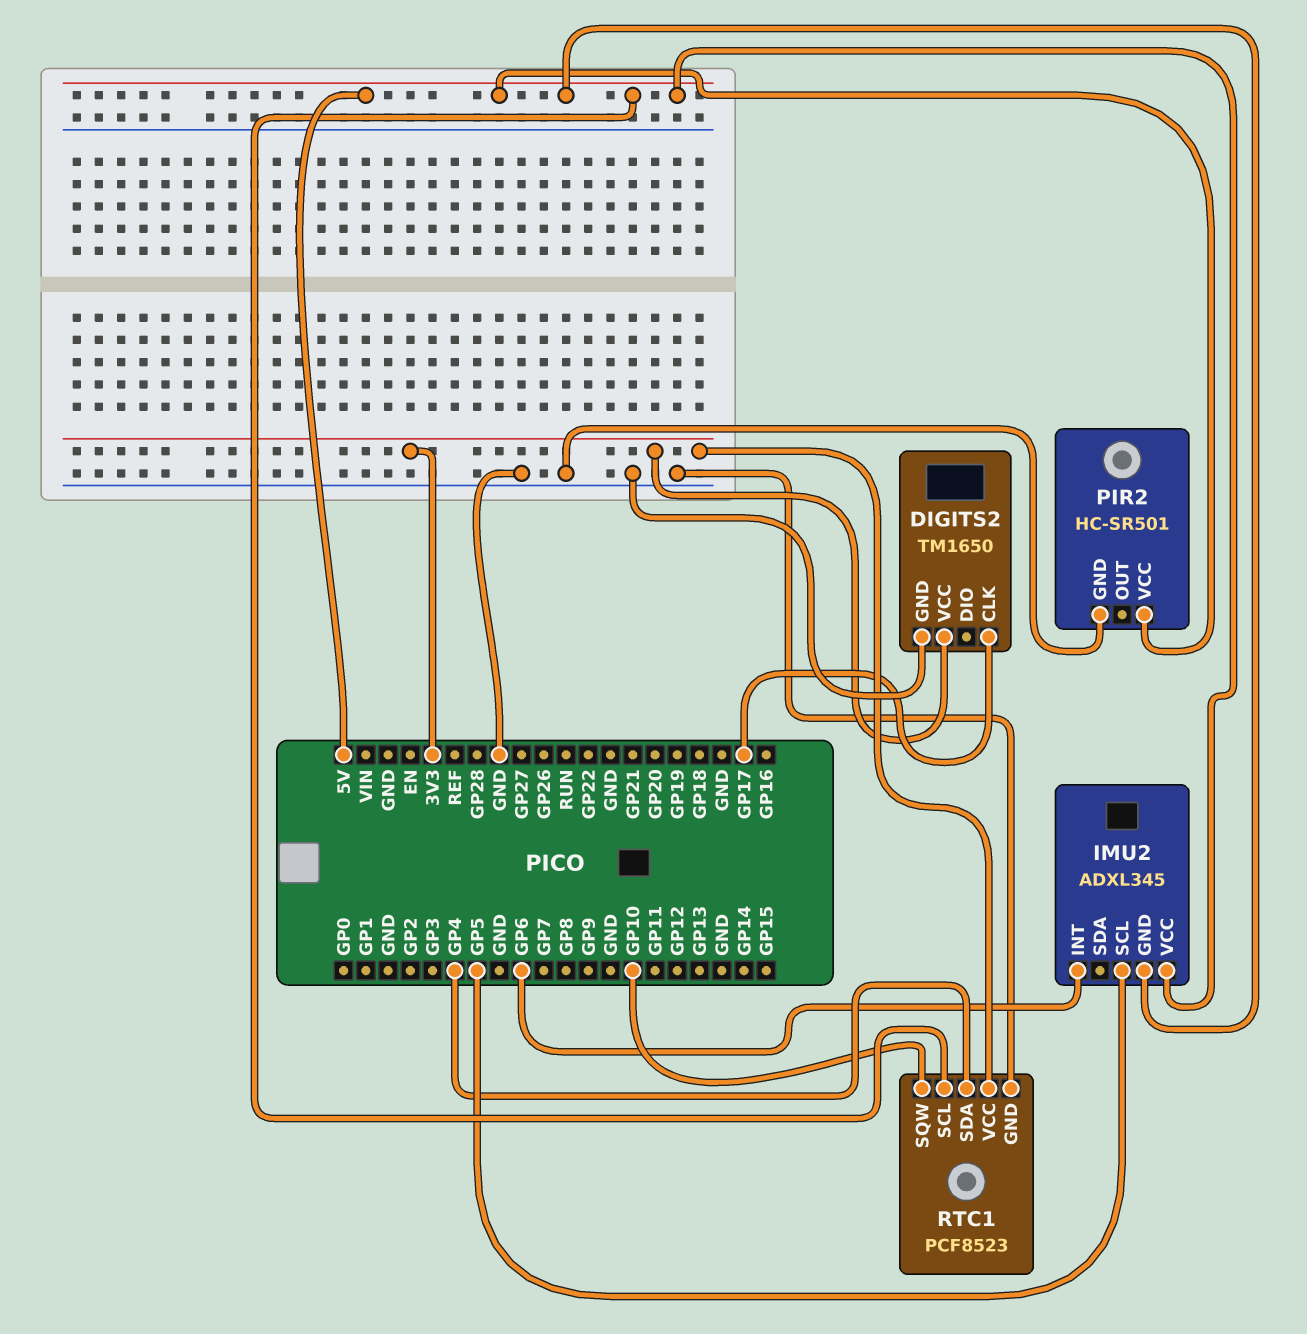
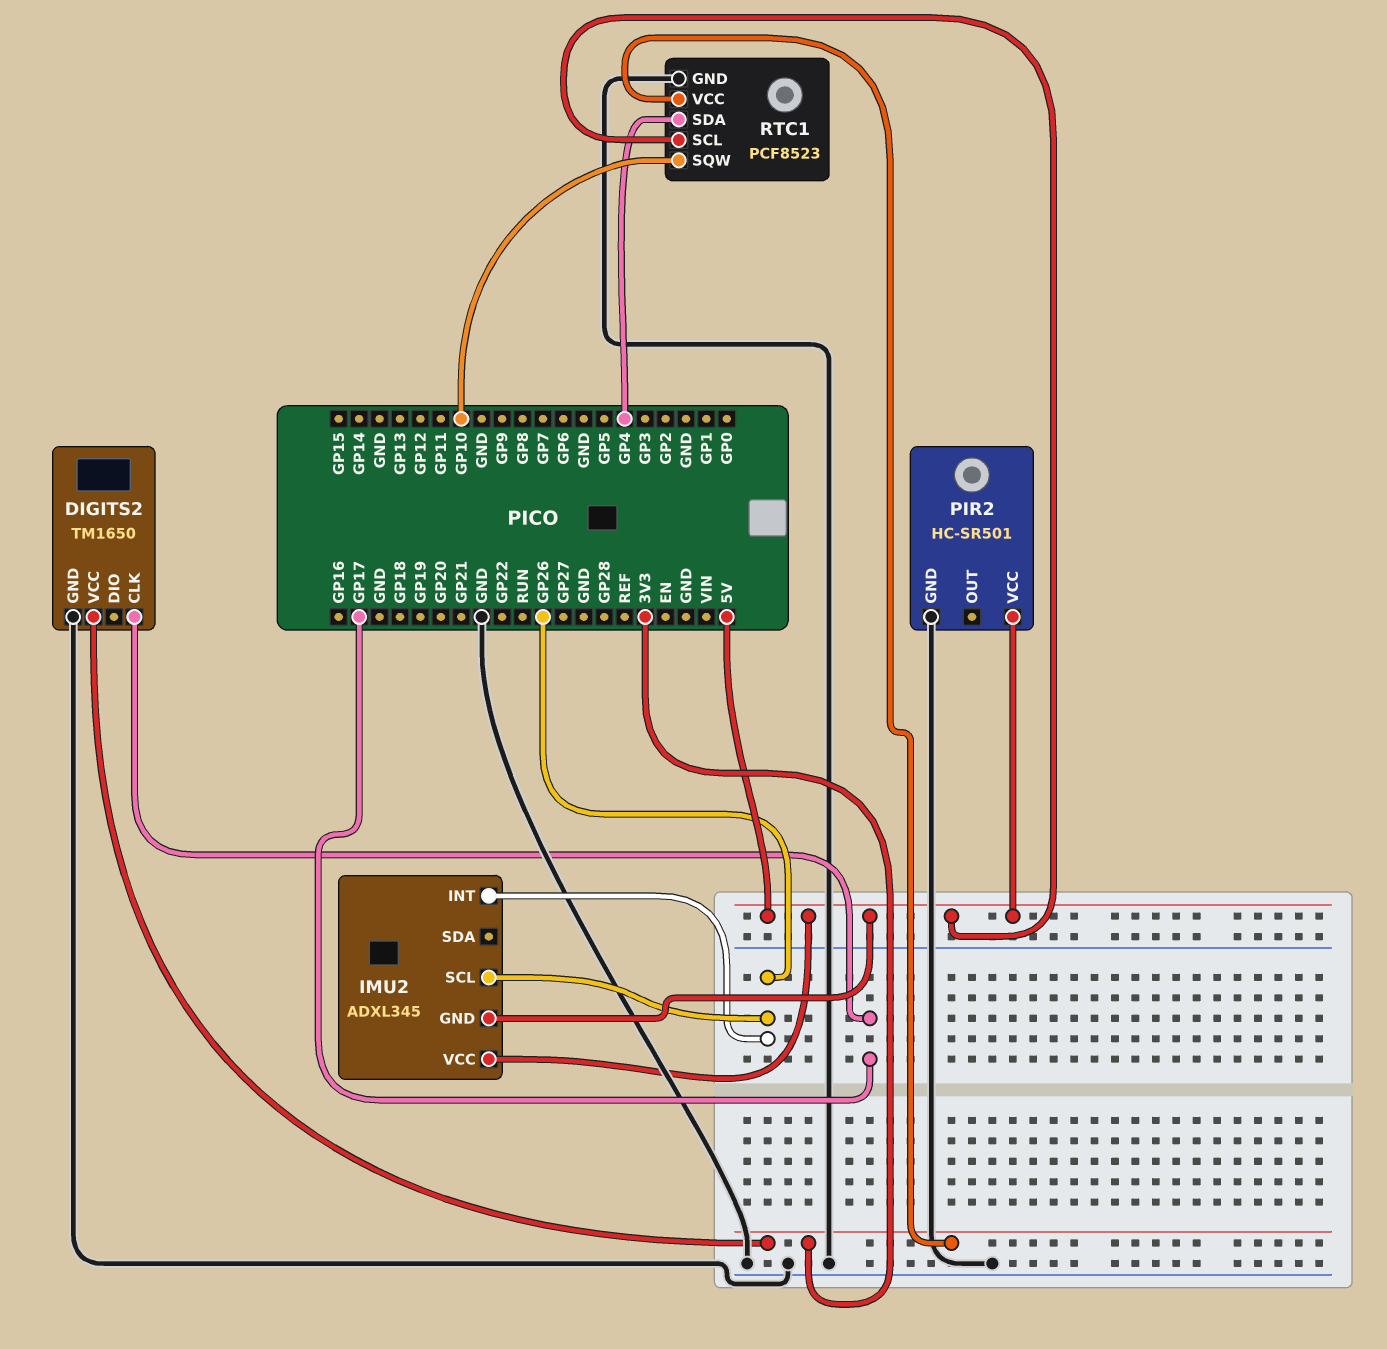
IMU2 pin INT: GP6 -> GP26
IMU2 pin SCL: GP5 -> GP26

